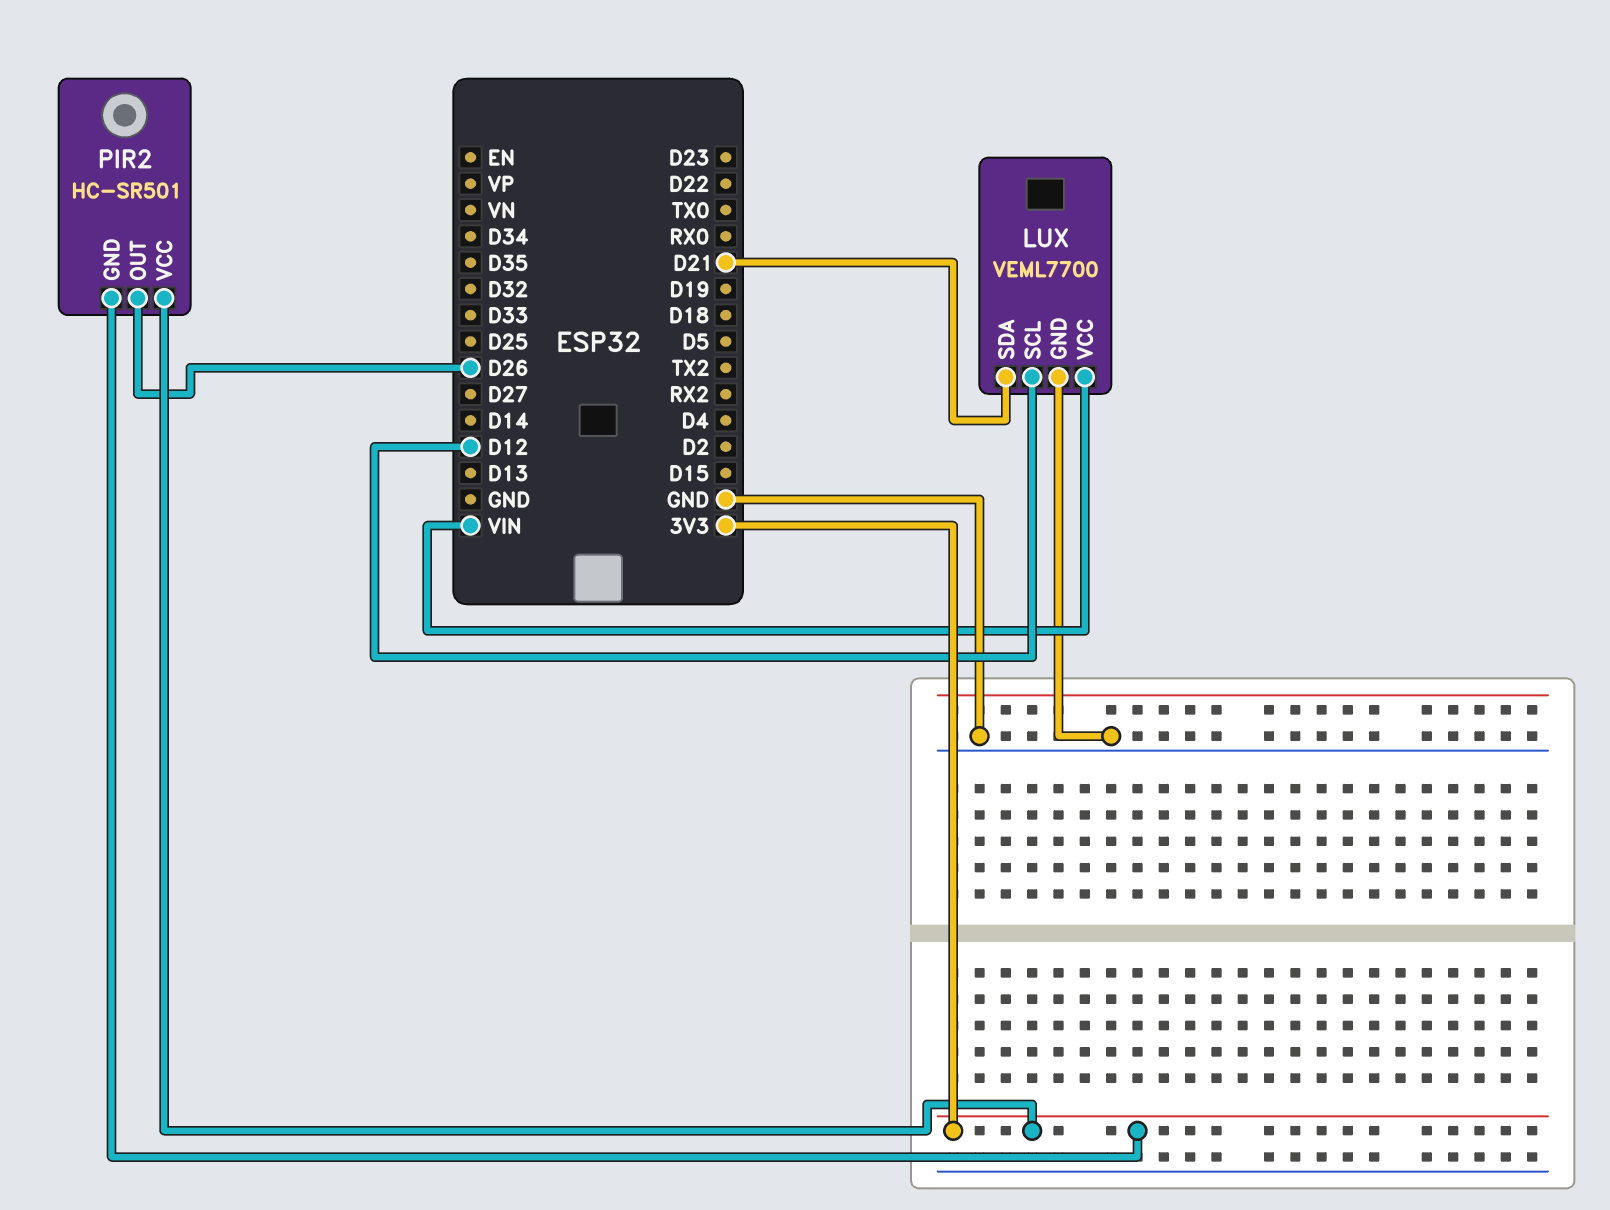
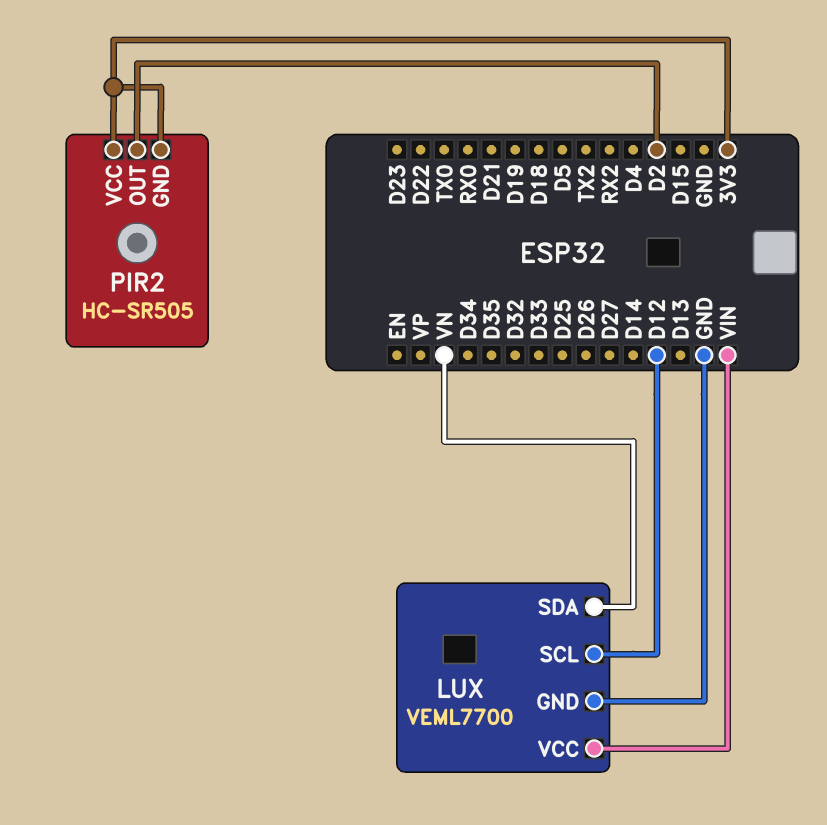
LUX pin SDA: D21 -> VN
PIR2: HC-SR501 -> HC-SR505
PIR2 pin OUT: D26 -> D2

